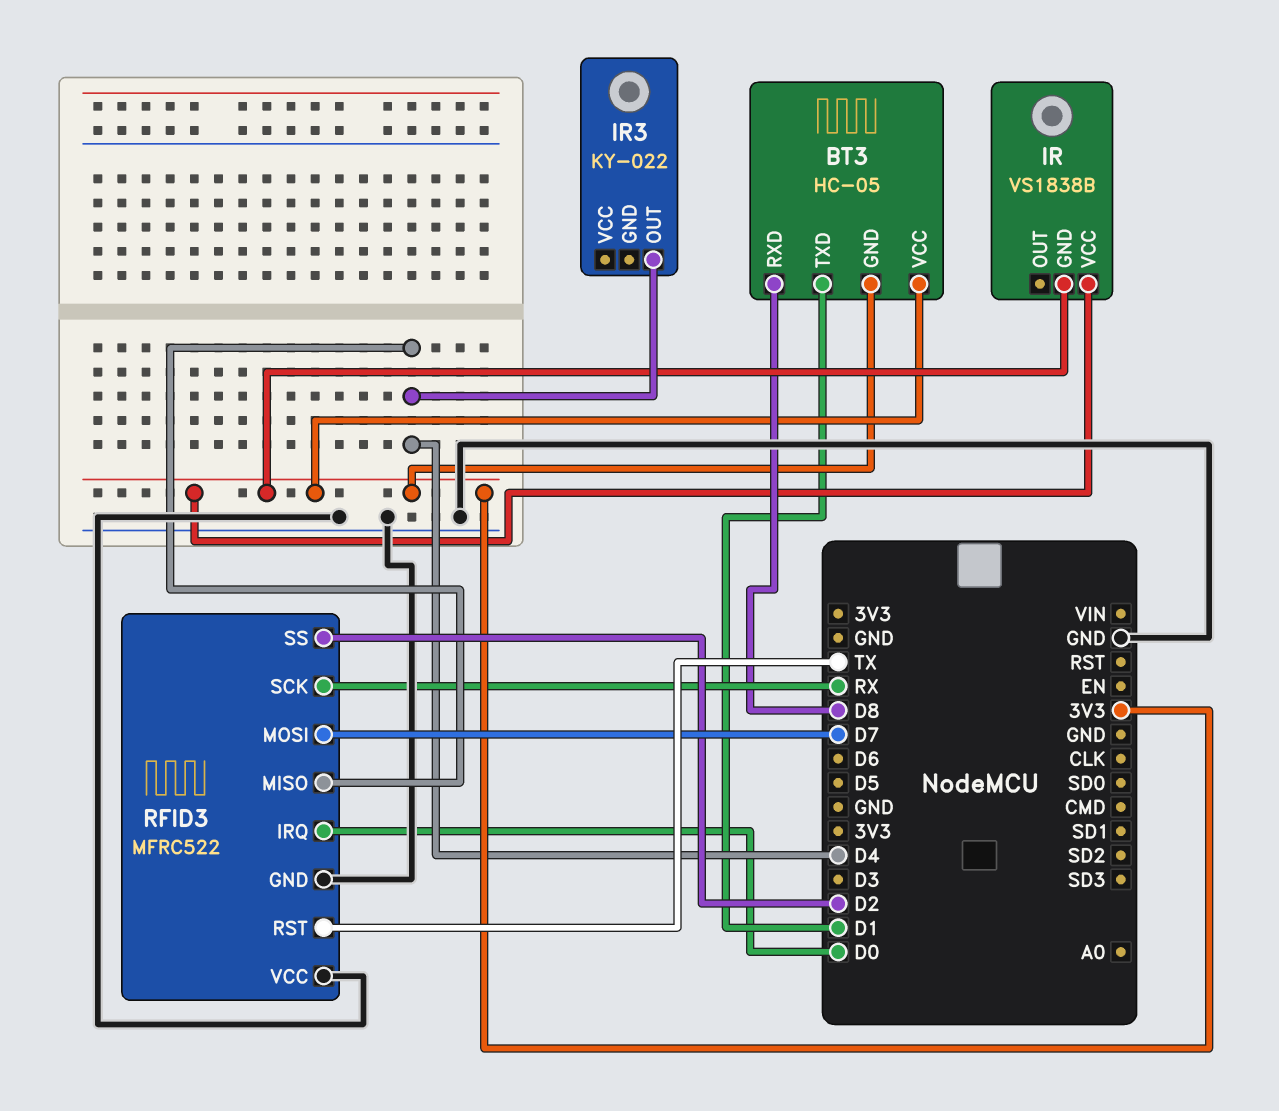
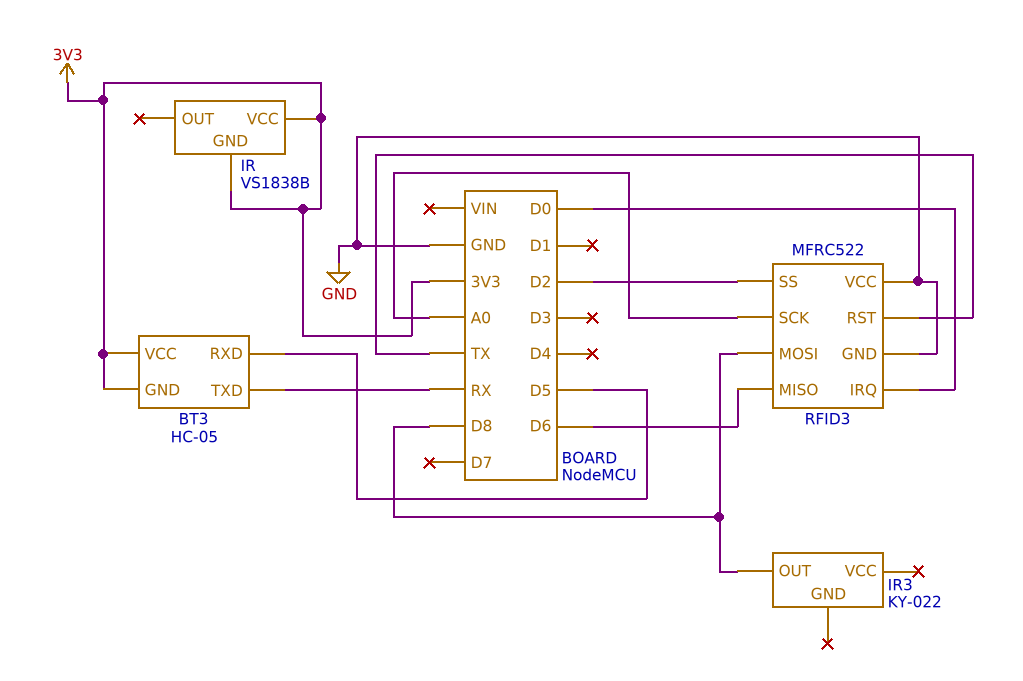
BT3 pin RXD: D8 -> D5
BT3 pin TXD: D1 -> RX
IR3 pin OUT: D4 -> D8
RFID3 pin MISO: D4 -> D6
RFID3 pin MOSI: D7 -> D8
RFID3 pin SCK: RX -> A0

